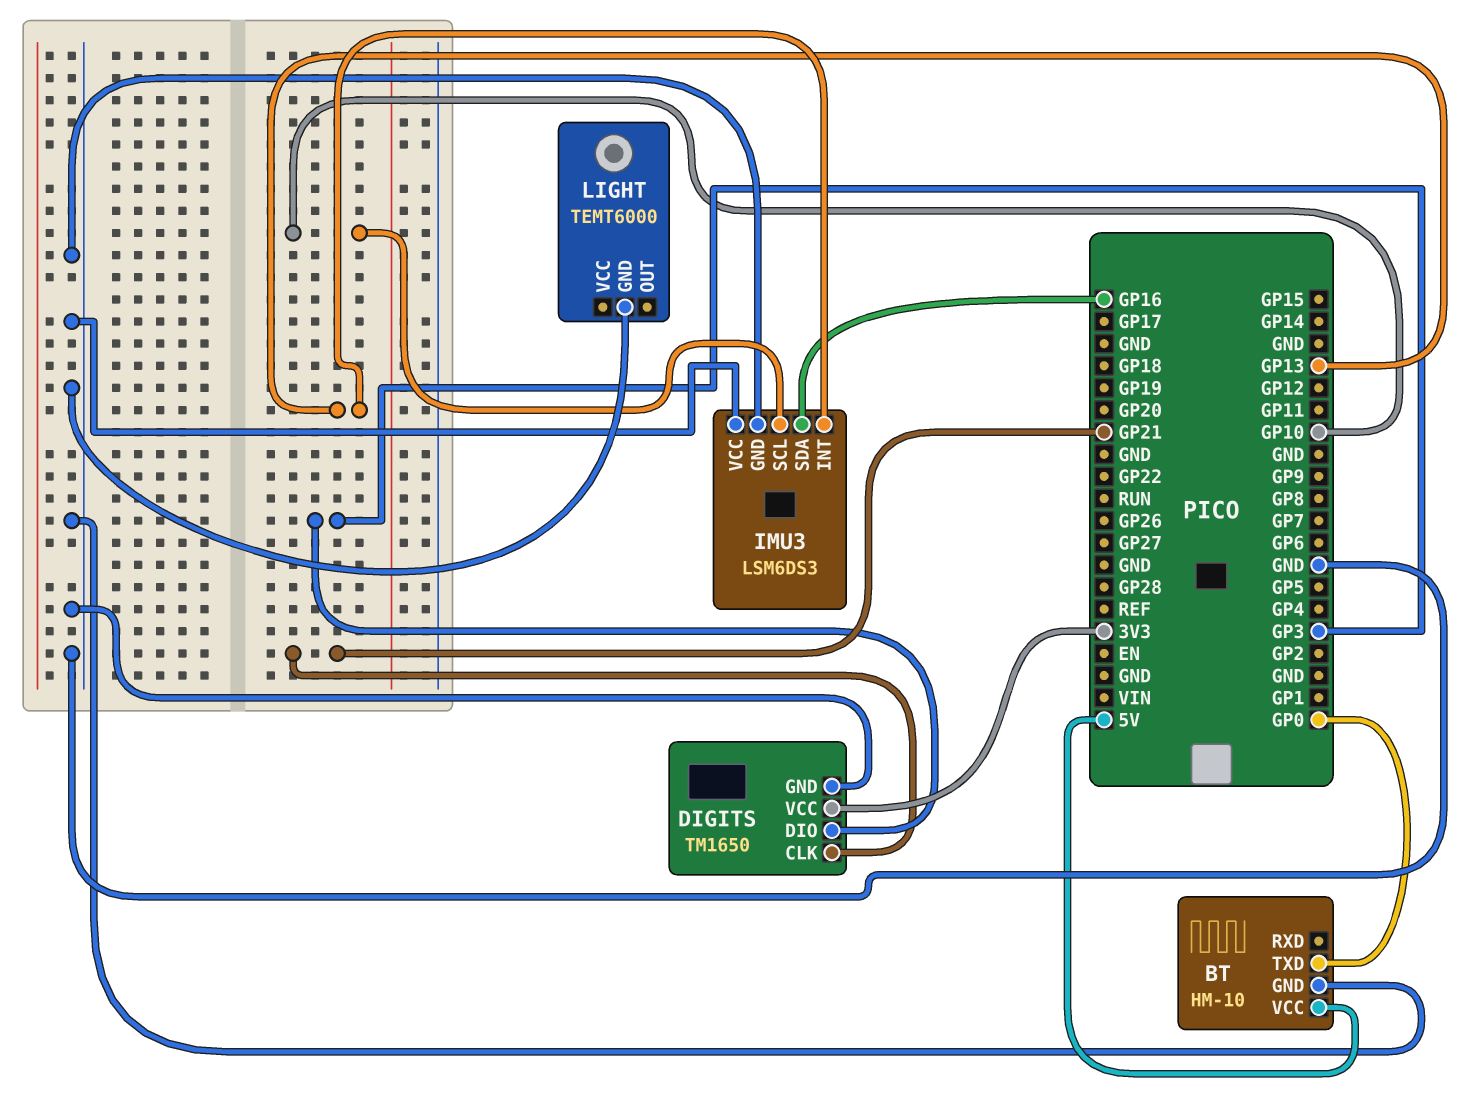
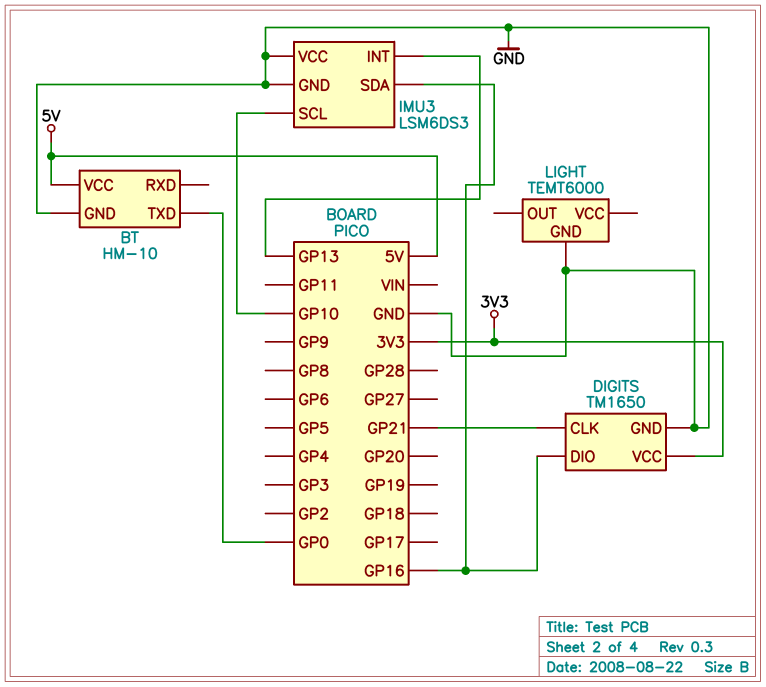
DIGITS pin DIO: GP3 -> GP16

